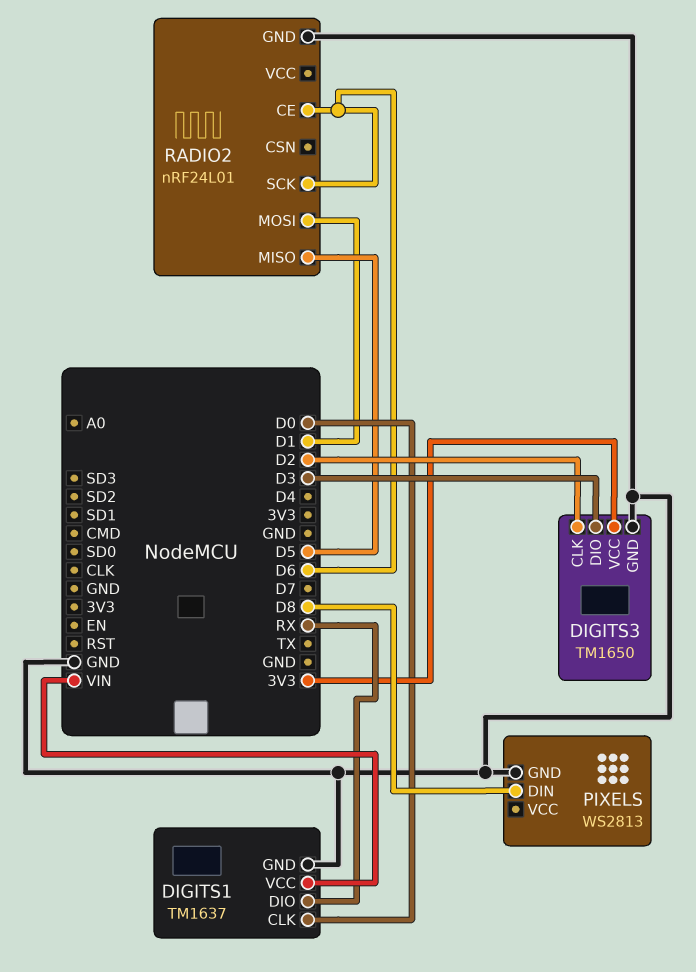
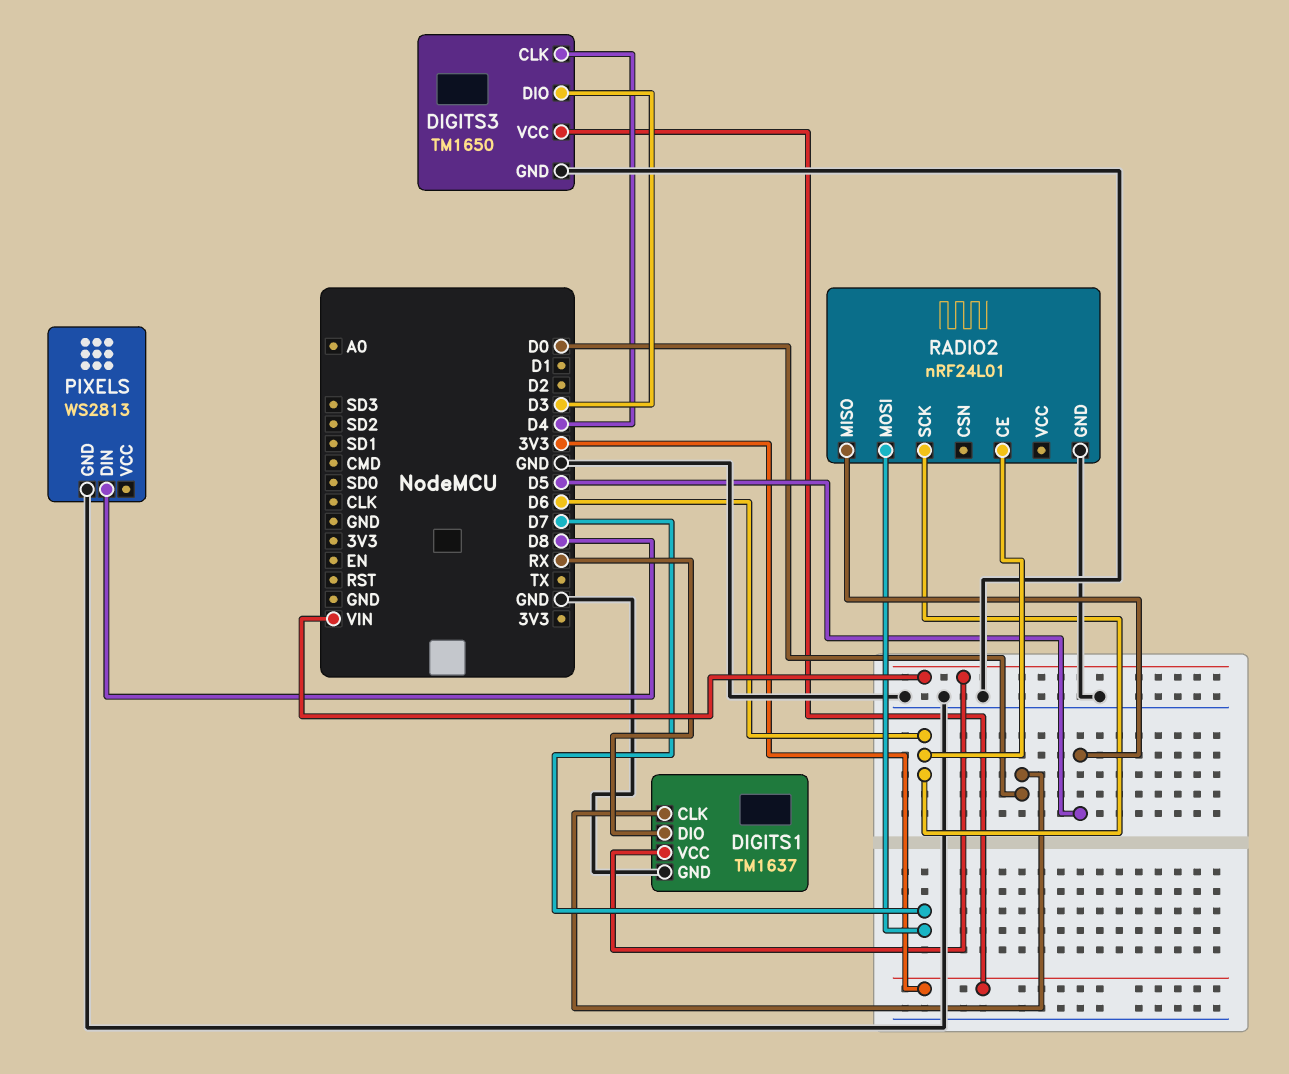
DIGITS3 pin CLK: D2 -> D4
RADIO2 pin MOSI: D1 -> D7

